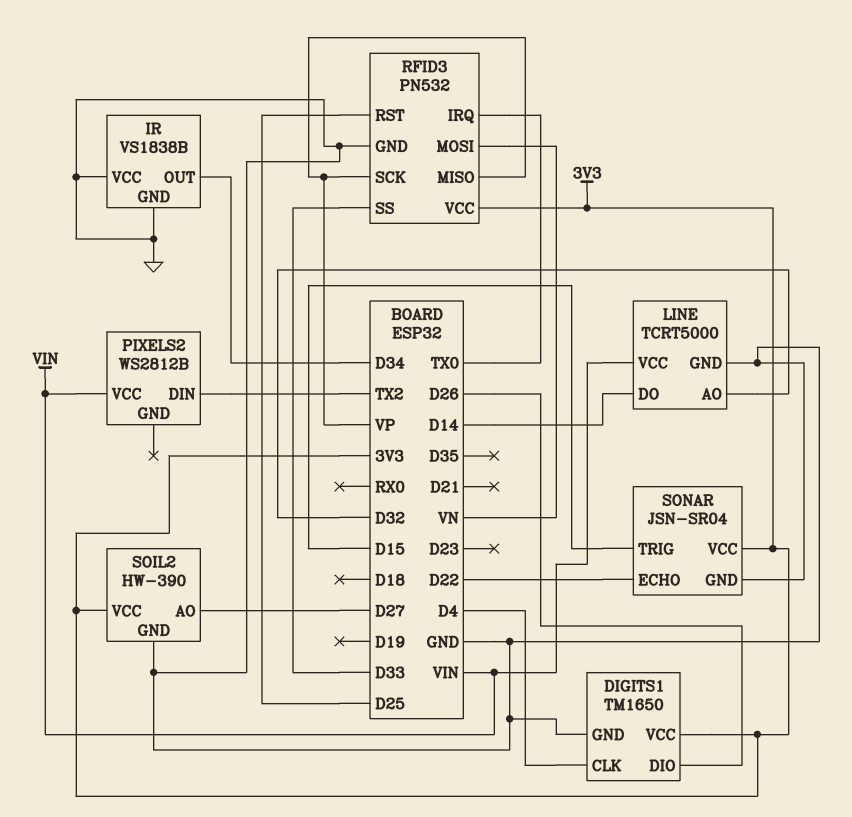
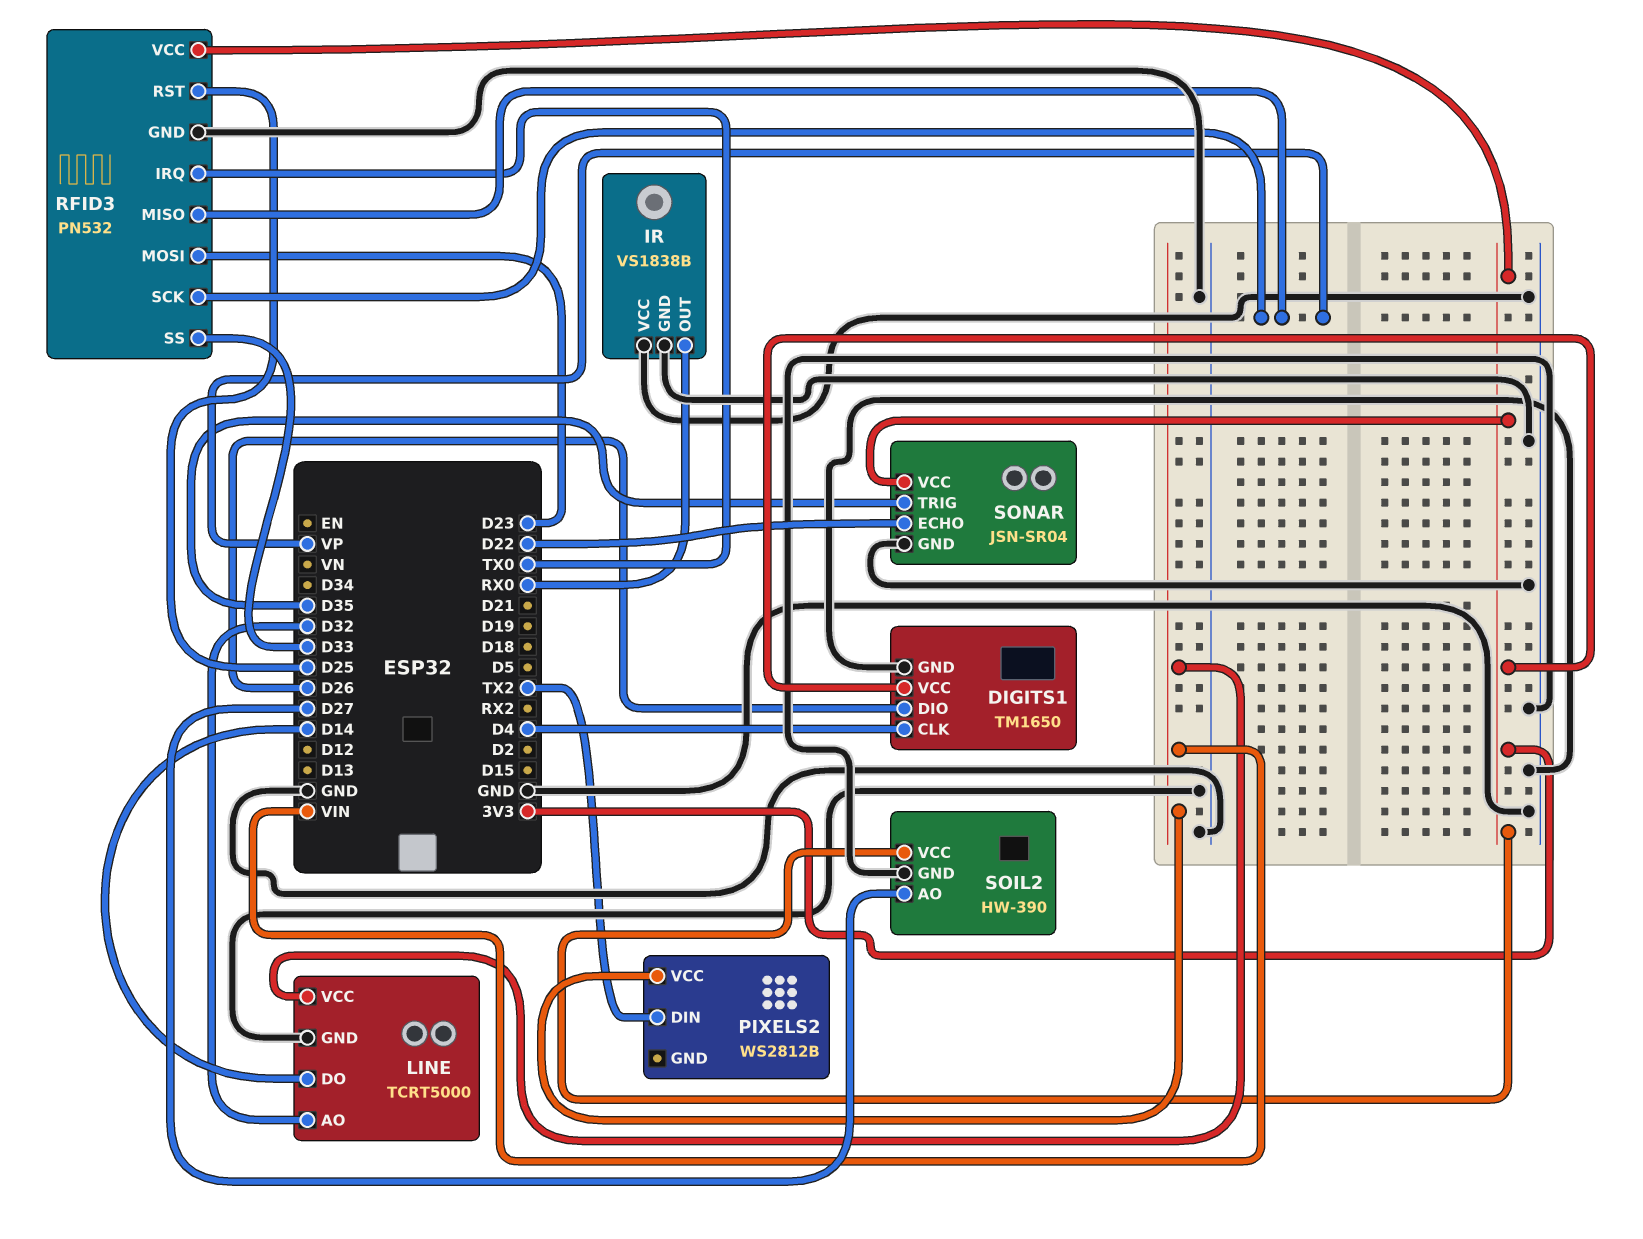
IR pin OUT: D34 -> RX0
RFID3 pin MOSI: VN -> D23
SONAR pin TRIG: D15 -> D35

